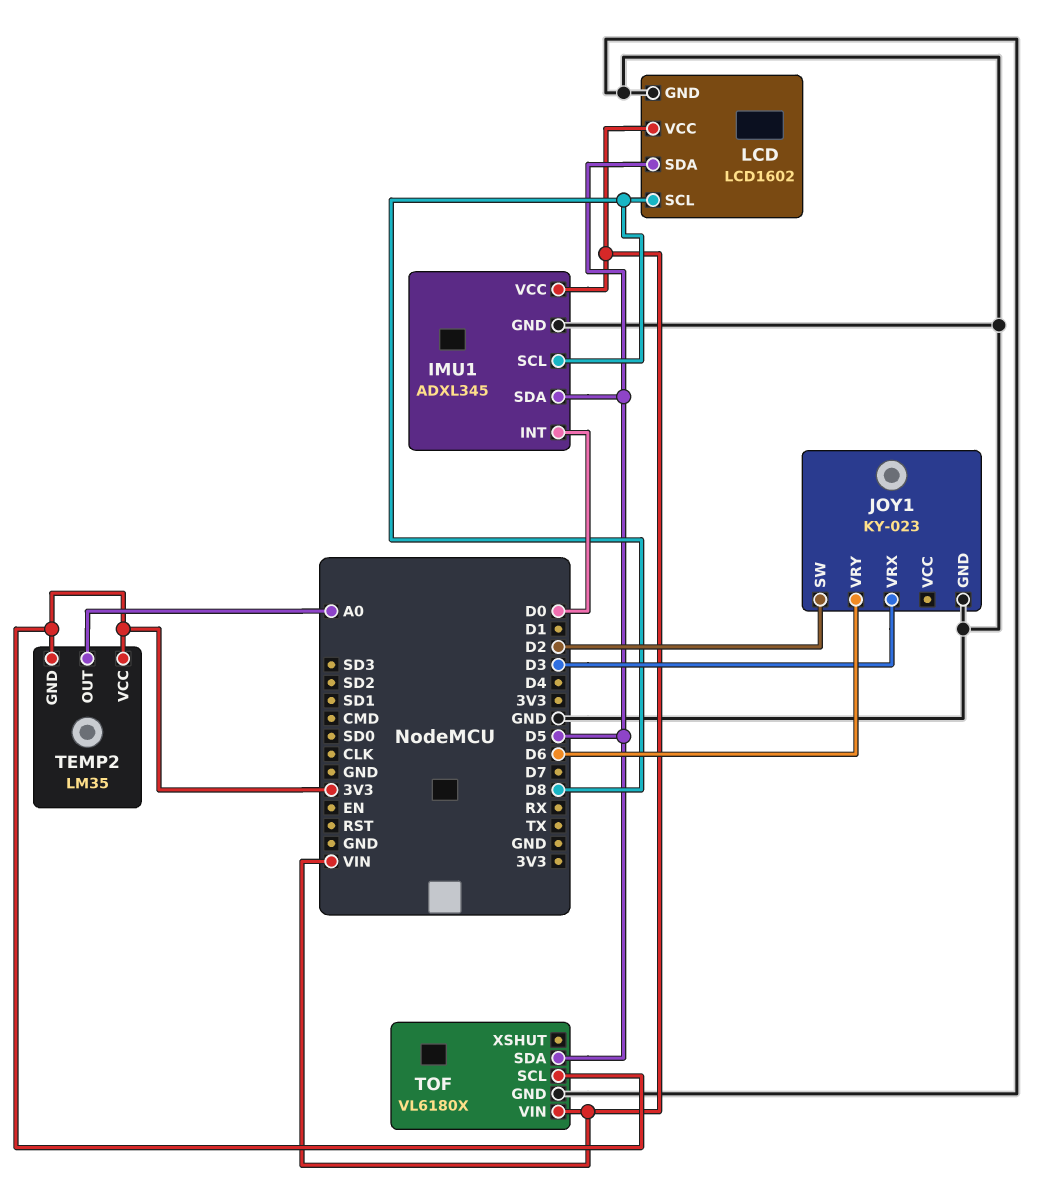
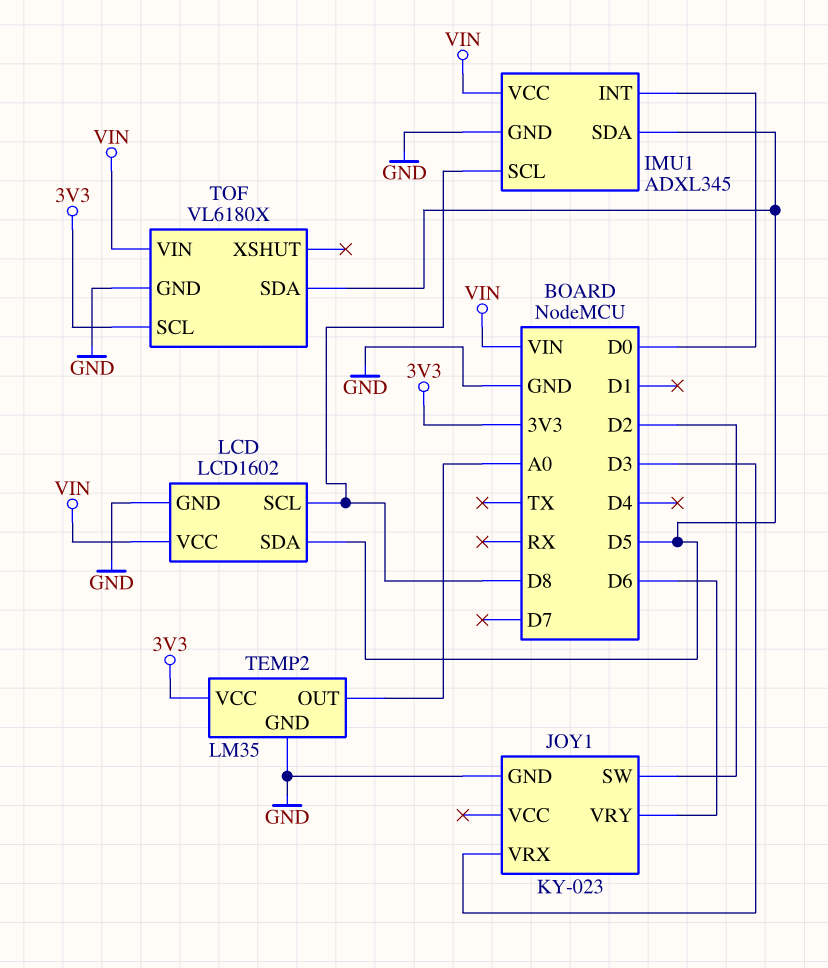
TEMP2 pin GND: 3V3 -> GND

